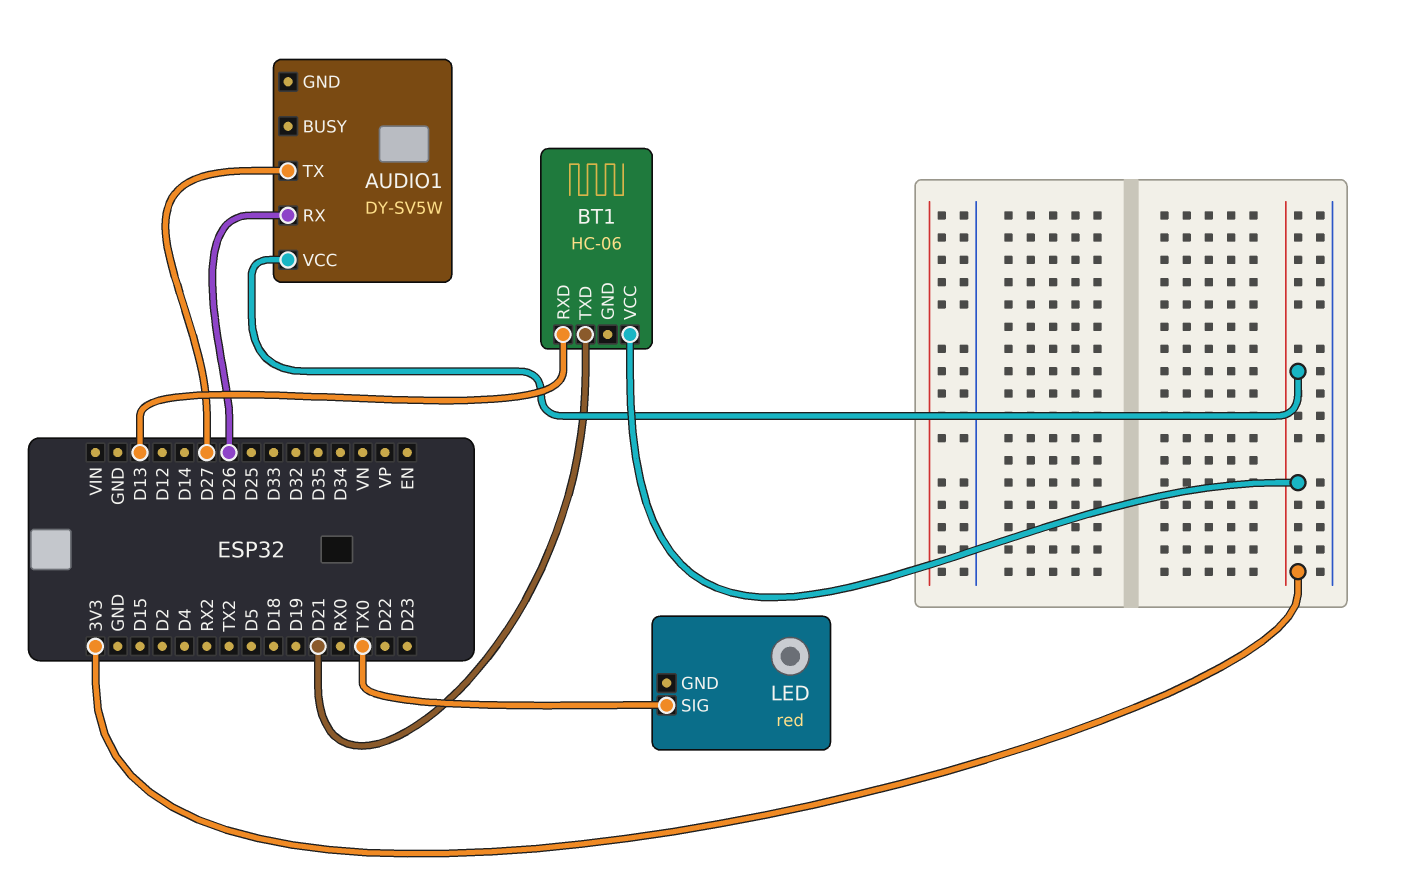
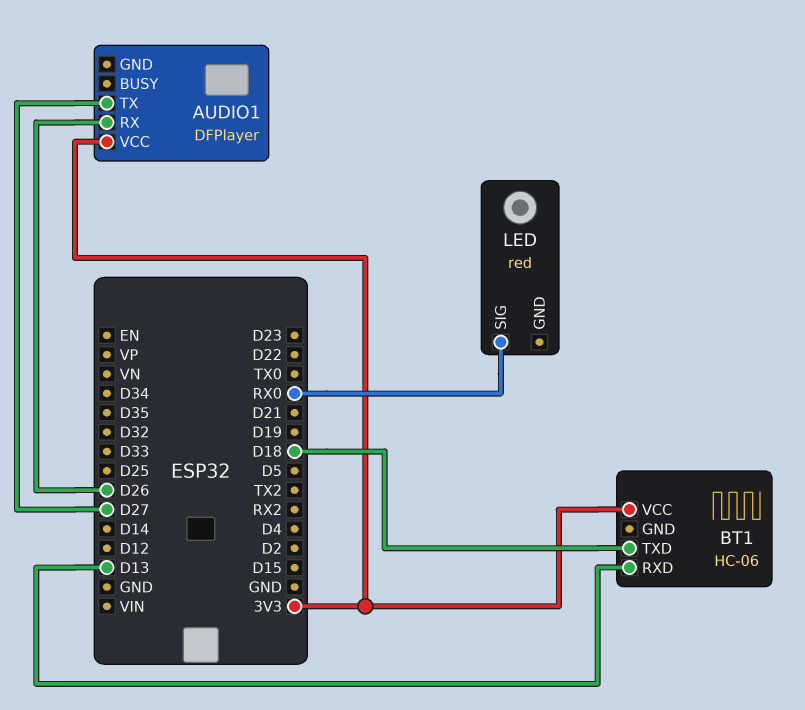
AUDIO1: DY-SV5W -> DFPlayer
BT1 pin TXD: D21 -> D18
LED pin SIG: TX0 -> RX0

